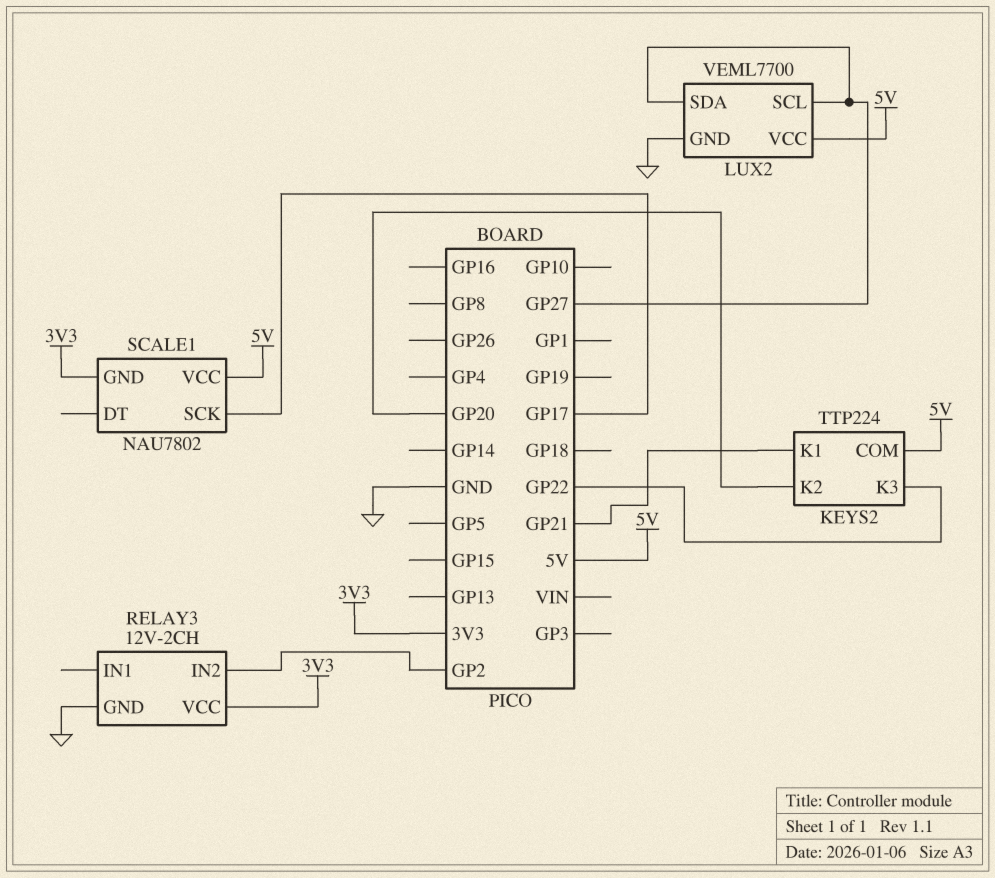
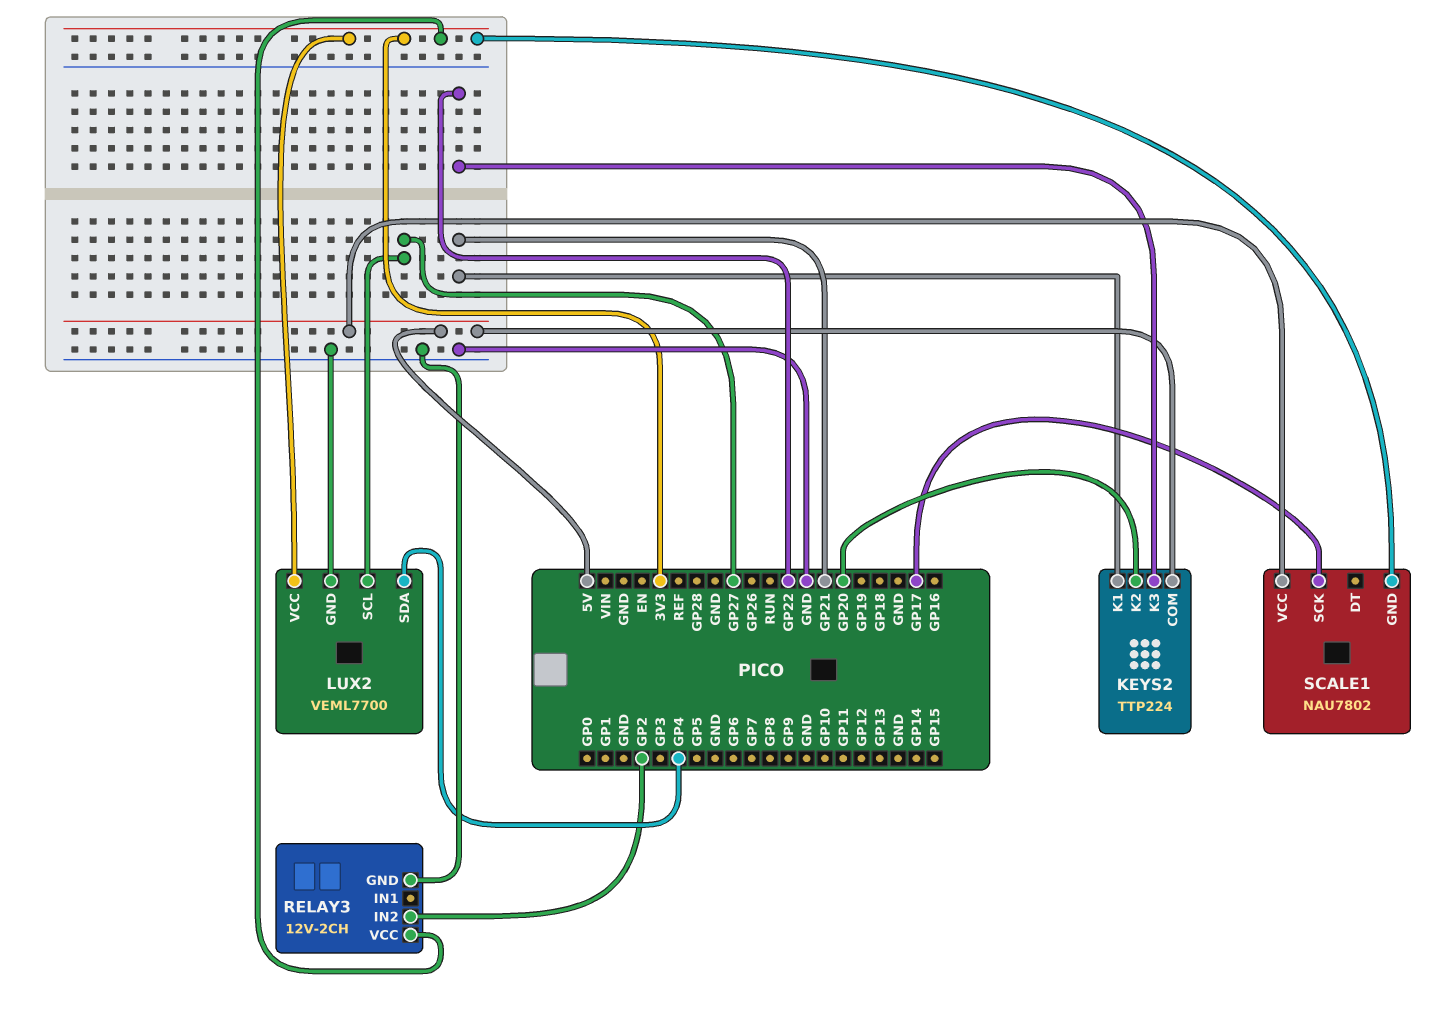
LUX2 pin SDA: GP27 -> GP4
LUX2 pin VCC: 5V -> 3V3

